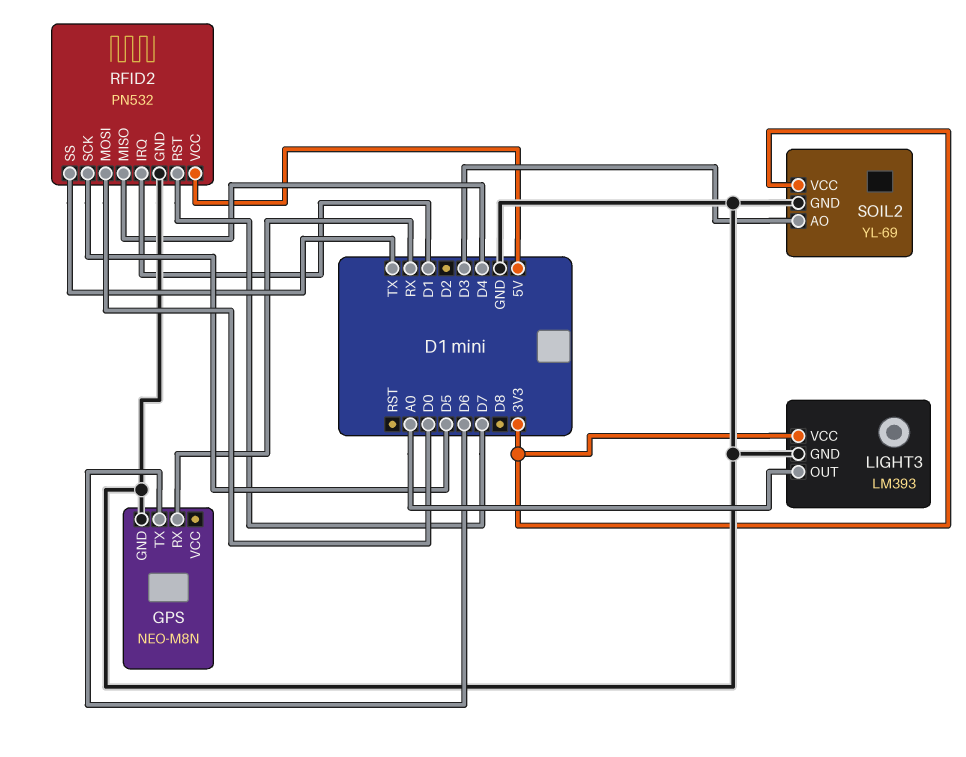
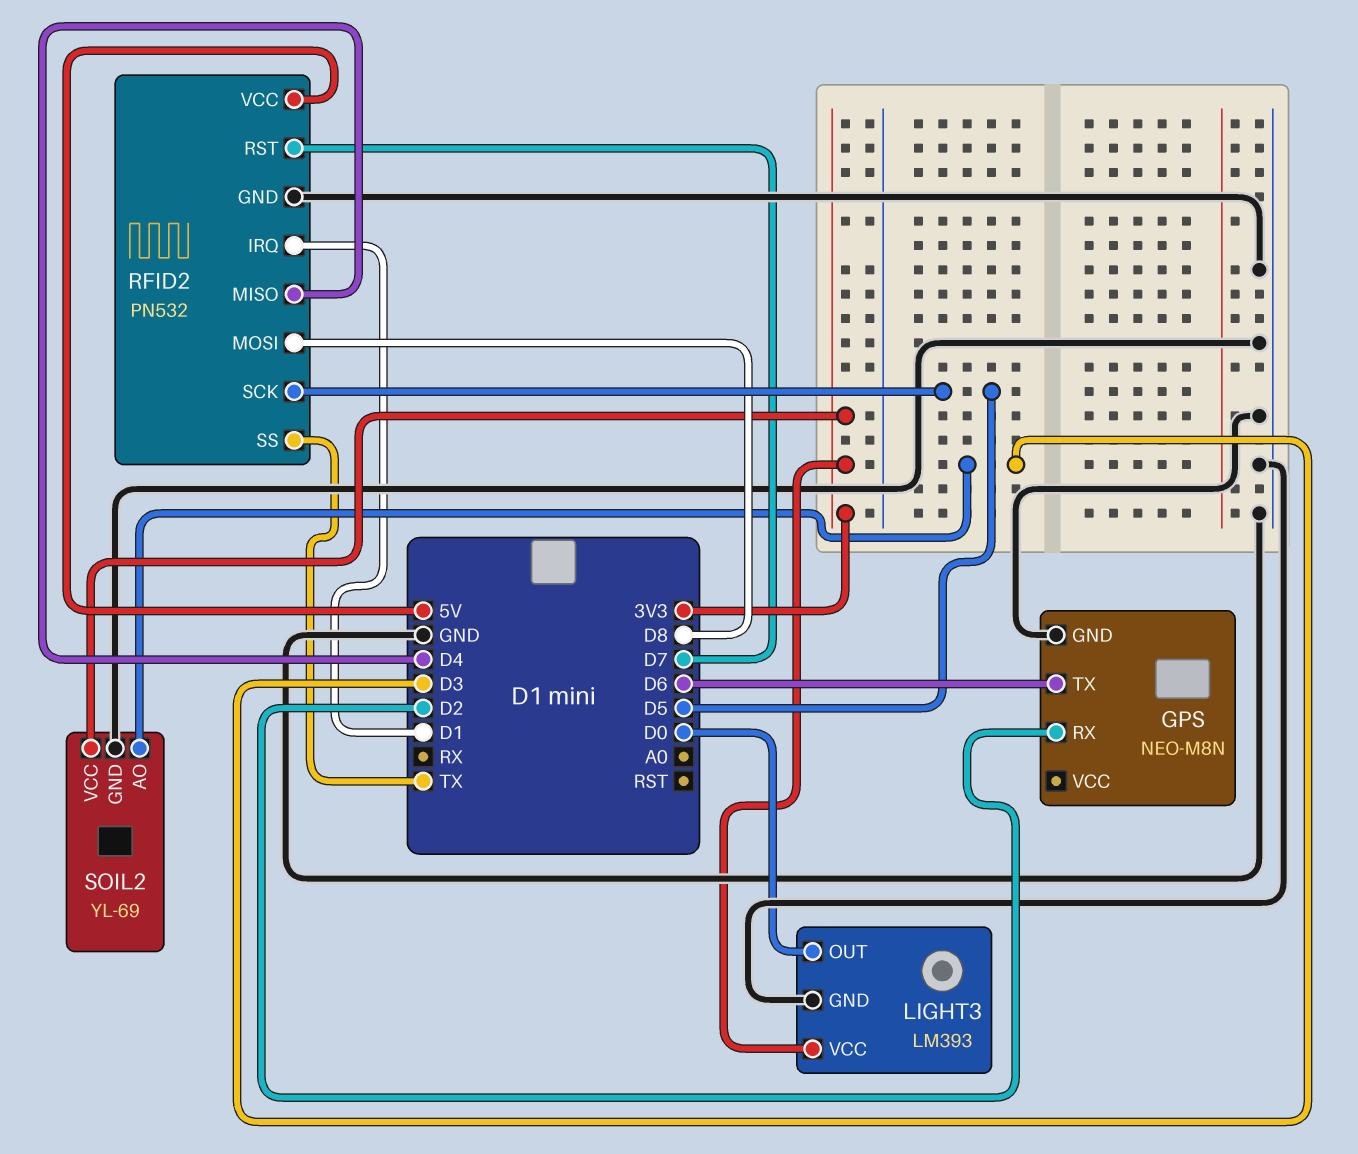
GPS pin RX: RX -> D2
LIGHT3 pin OUT: A0 -> D0
RFID2 pin MOSI: D0 -> D8

